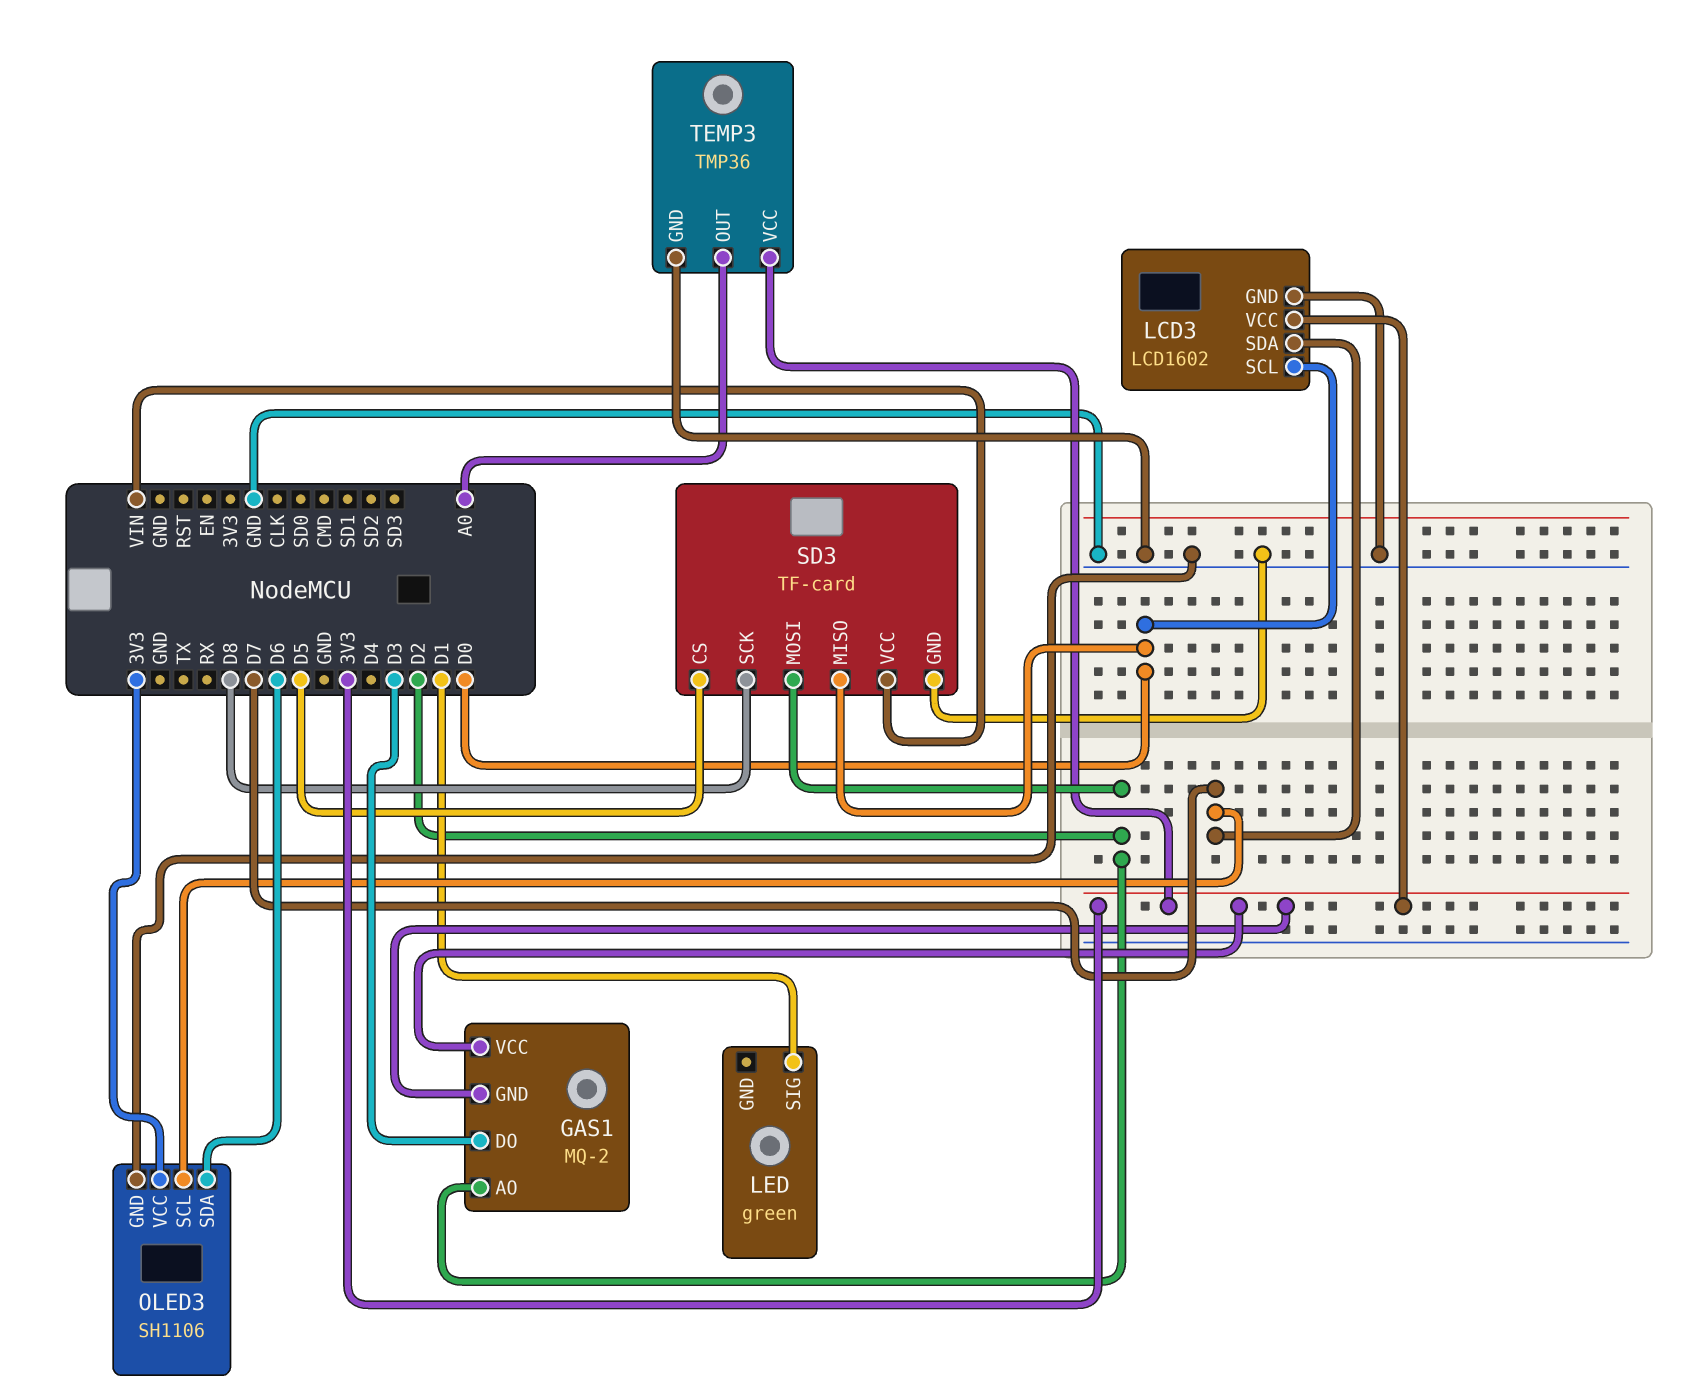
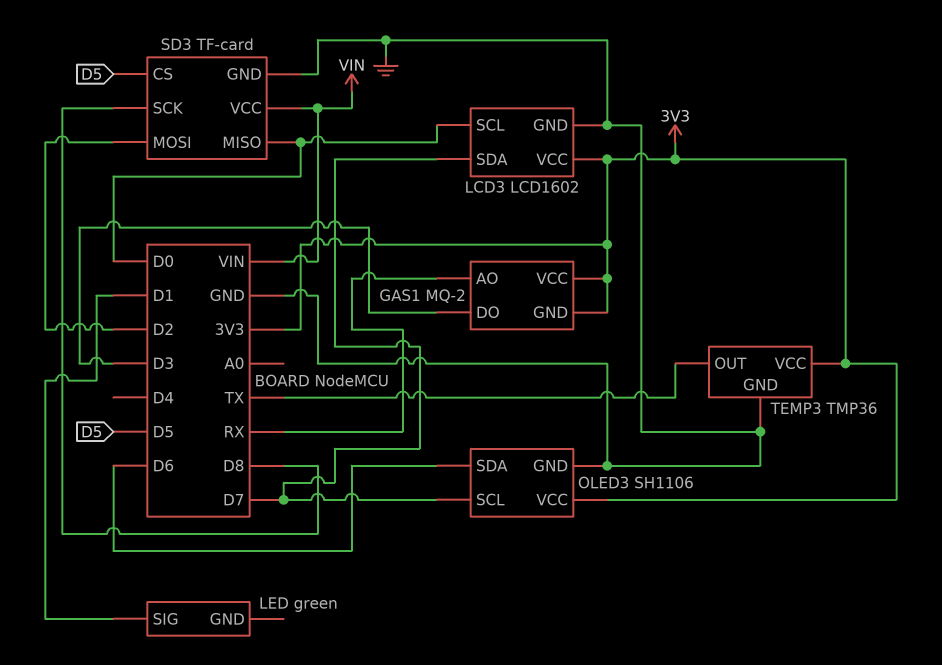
GAS1 pin AO: D2 -> RX
TEMP3 pin OUT: A0 -> TX

